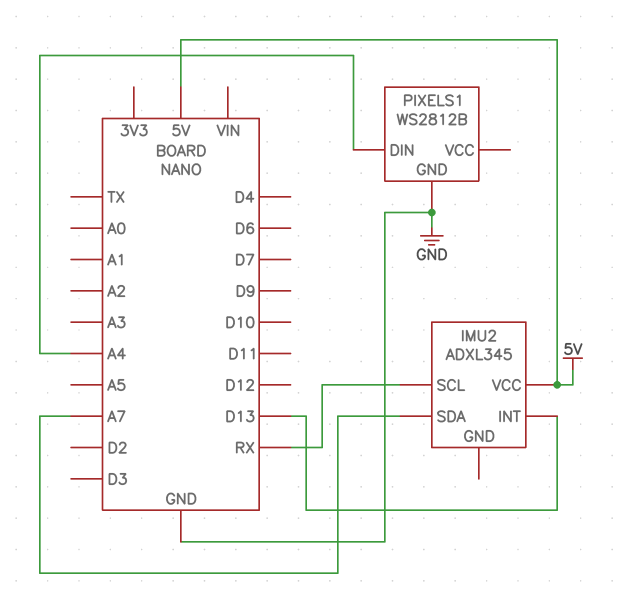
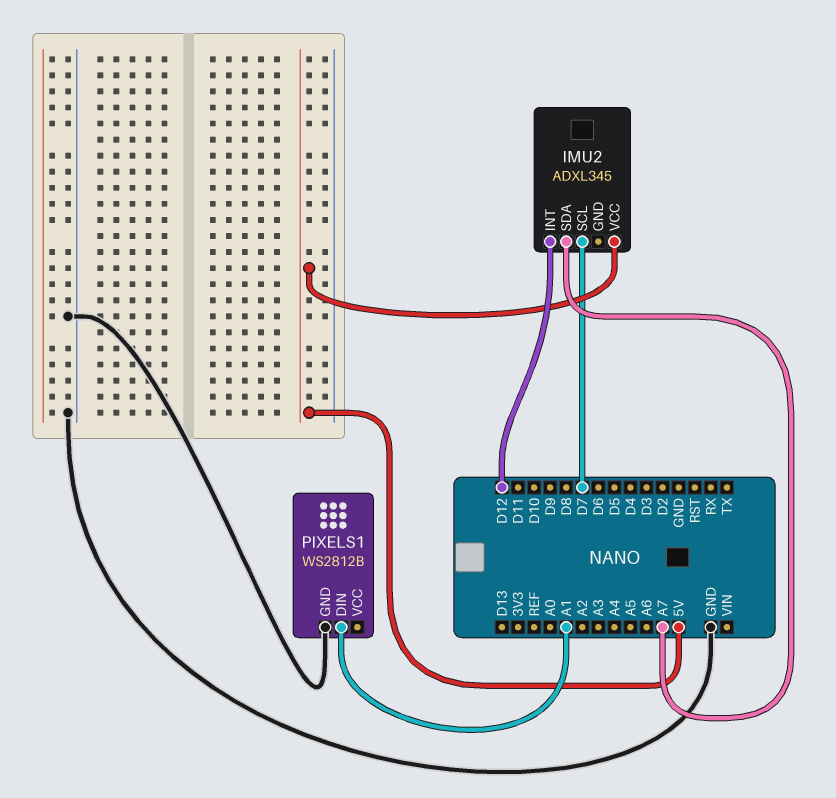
IMU2 pin INT: D13 -> D12
IMU2 pin SCL: RX -> D7
PIXELS1 pin DIN: A4 -> A1

